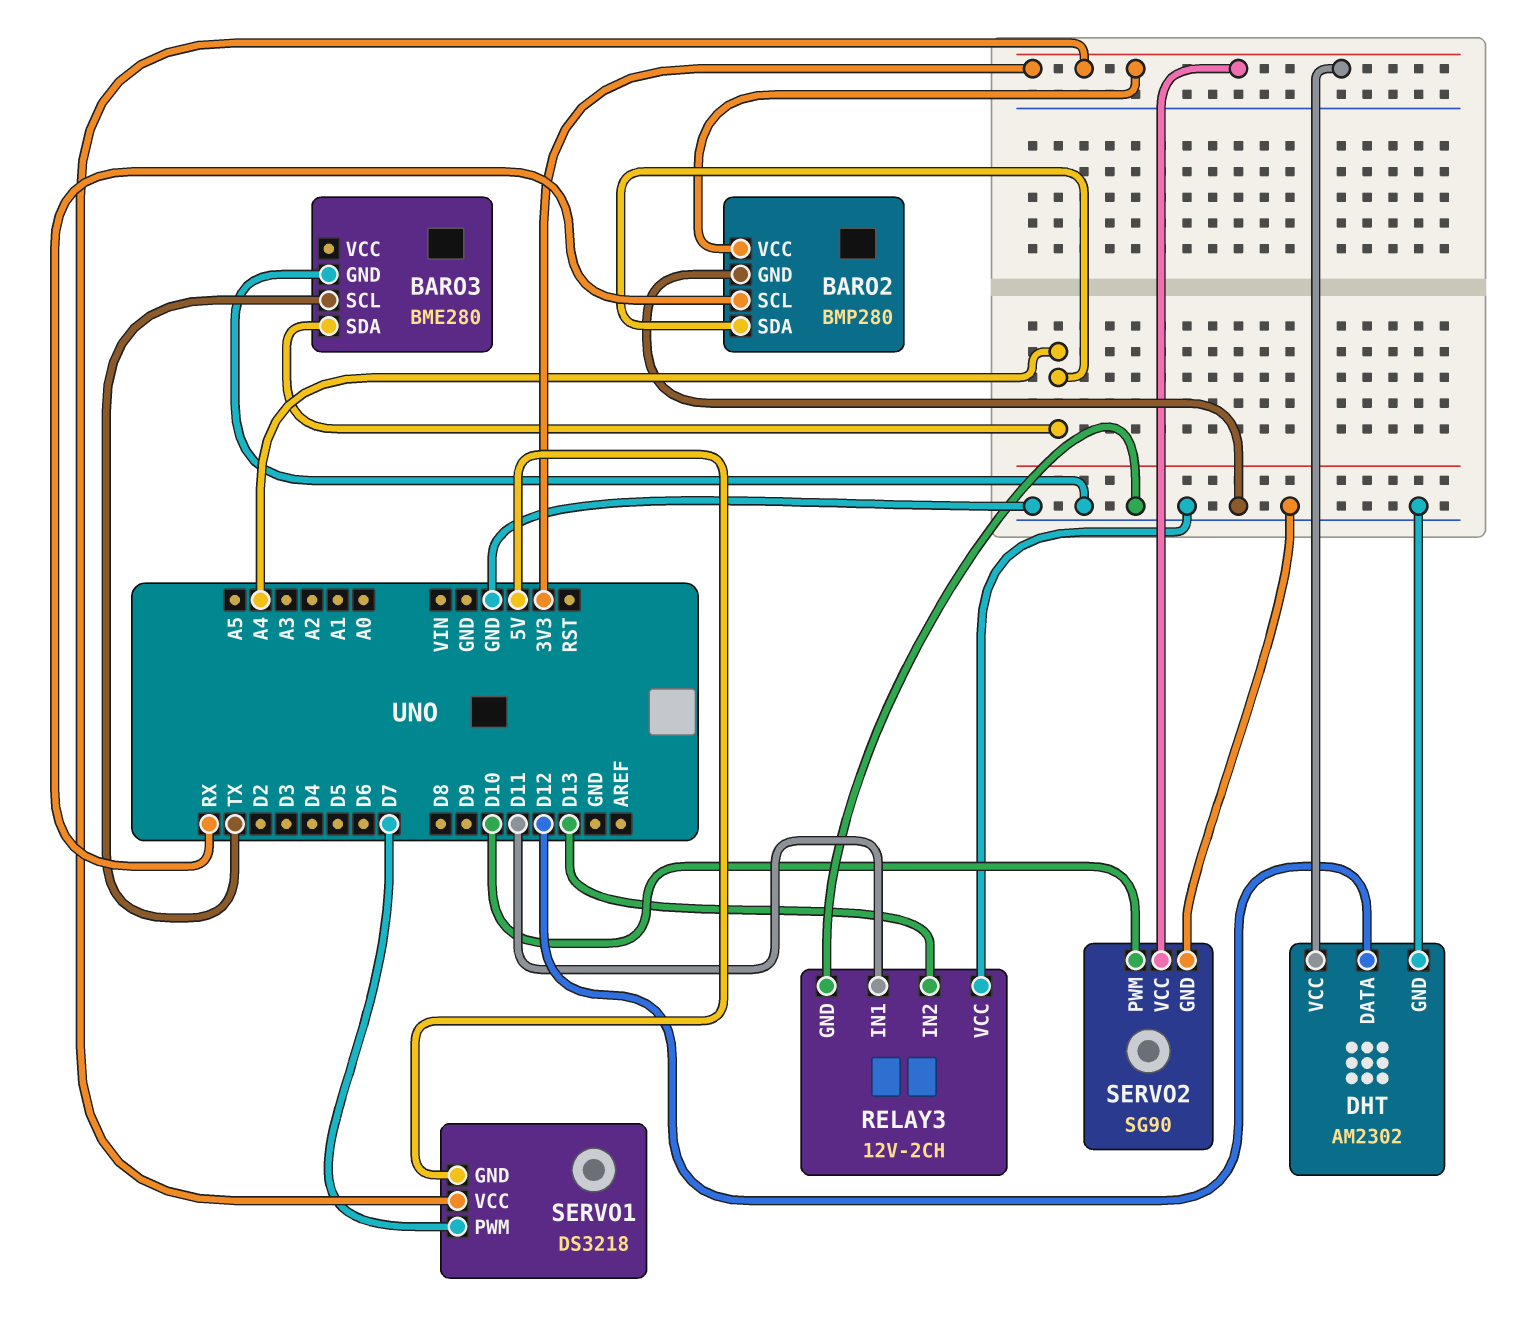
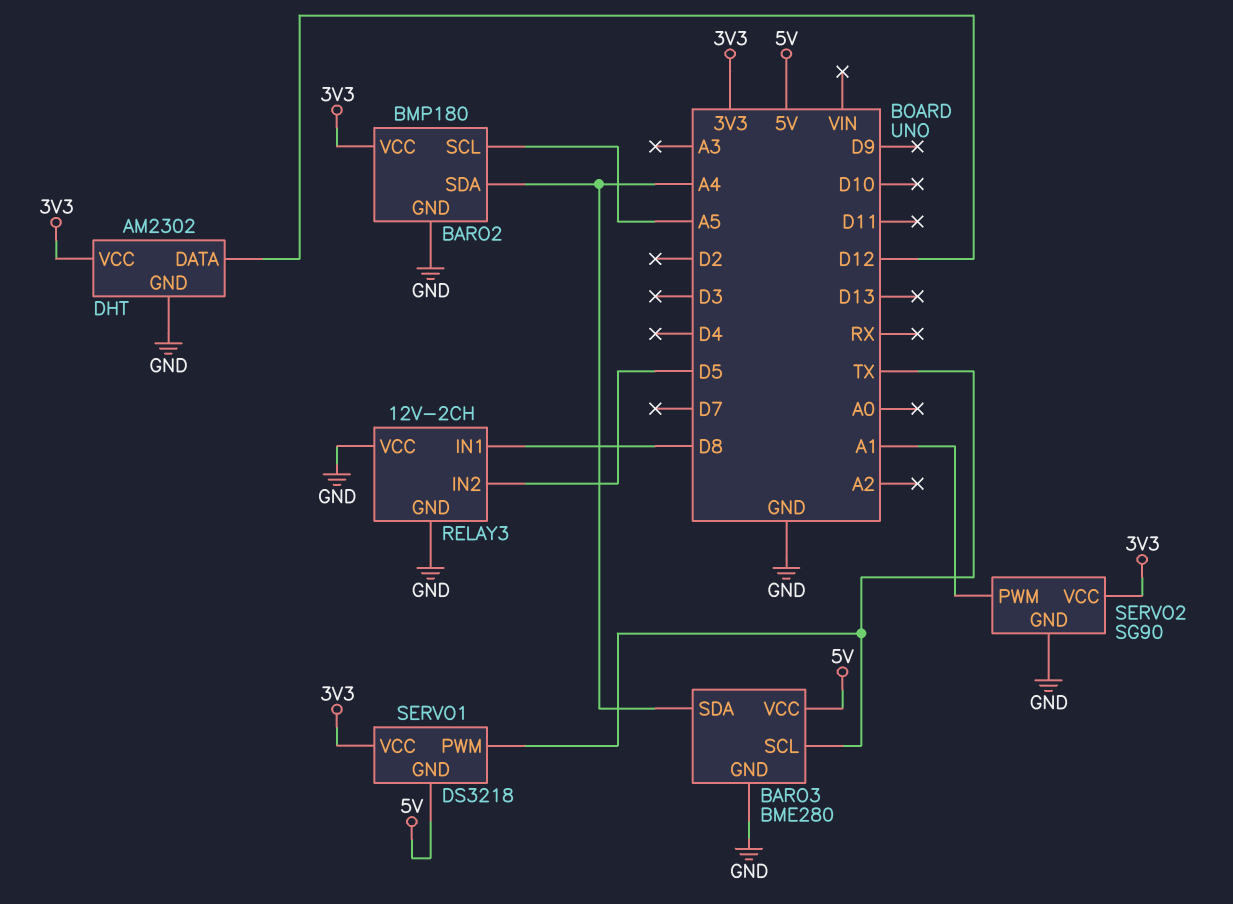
BARO2: BMP280 -> BMP180
BARO2 pin SCL: RX -> A5
BARO3 pin VCC: none -> 5V
RELAY3 pin IN1: D11 -> D8
RELAY3 pin IN2: D13 -> D5
SERVO1 pin PWM: D7 -> TX
SERVO2 pin PWM: D10 -> A1

